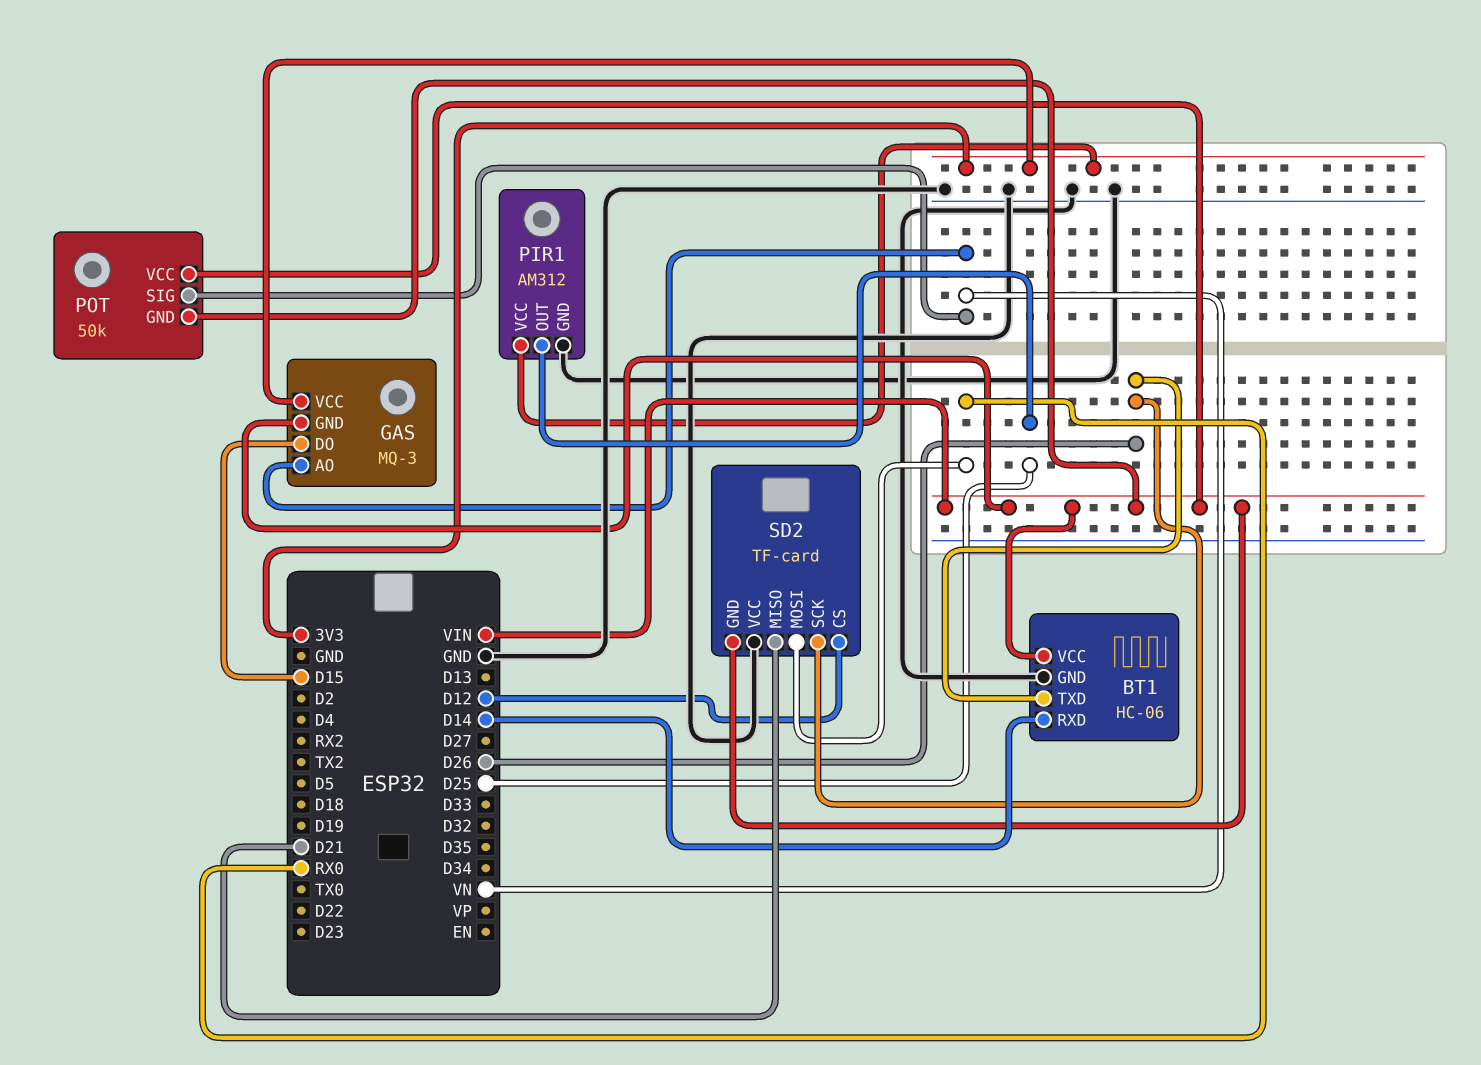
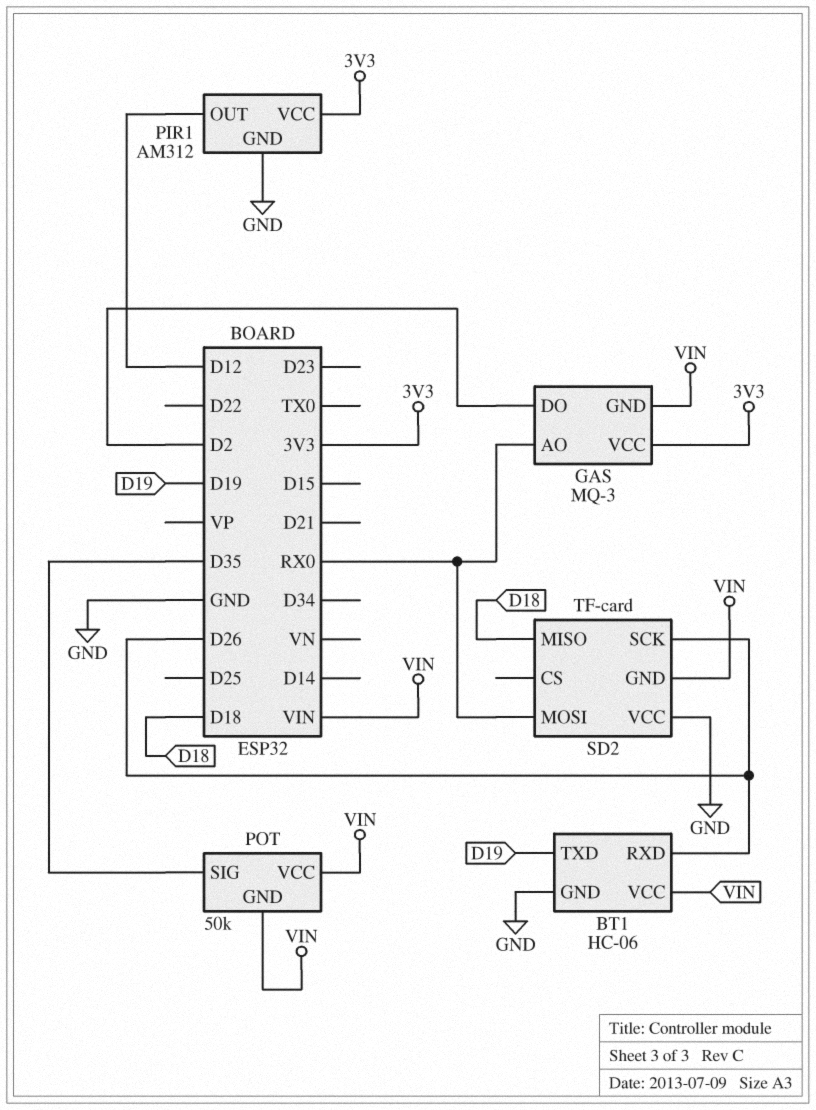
BT1 pin RXD: D14 -> D26
BT1 pin TXD: D26 -> D19
GAS pin AO: VN -> RX0
GAS pin DO: D15 -> D2
PIR1 pin OUT: D25 -> D12
POT pin SIG: VN -> D35
SD2 pin CS: D12 -> none
SD2 pin MISO: D21 -> D18

